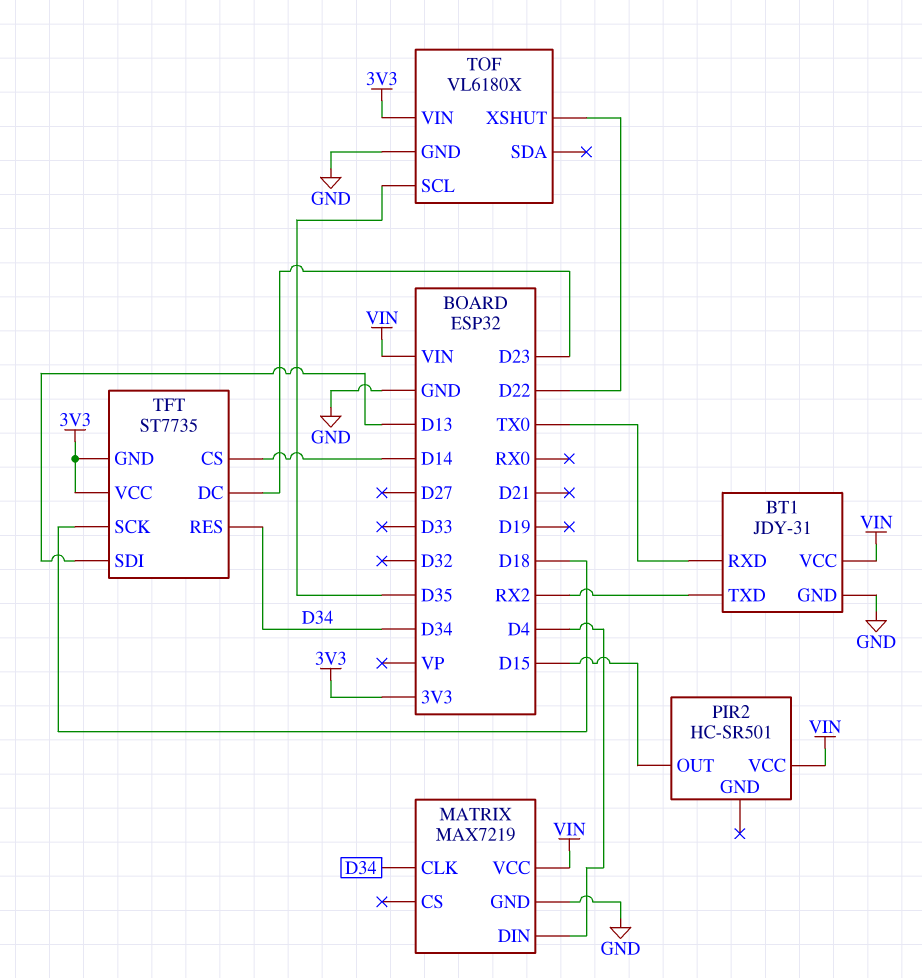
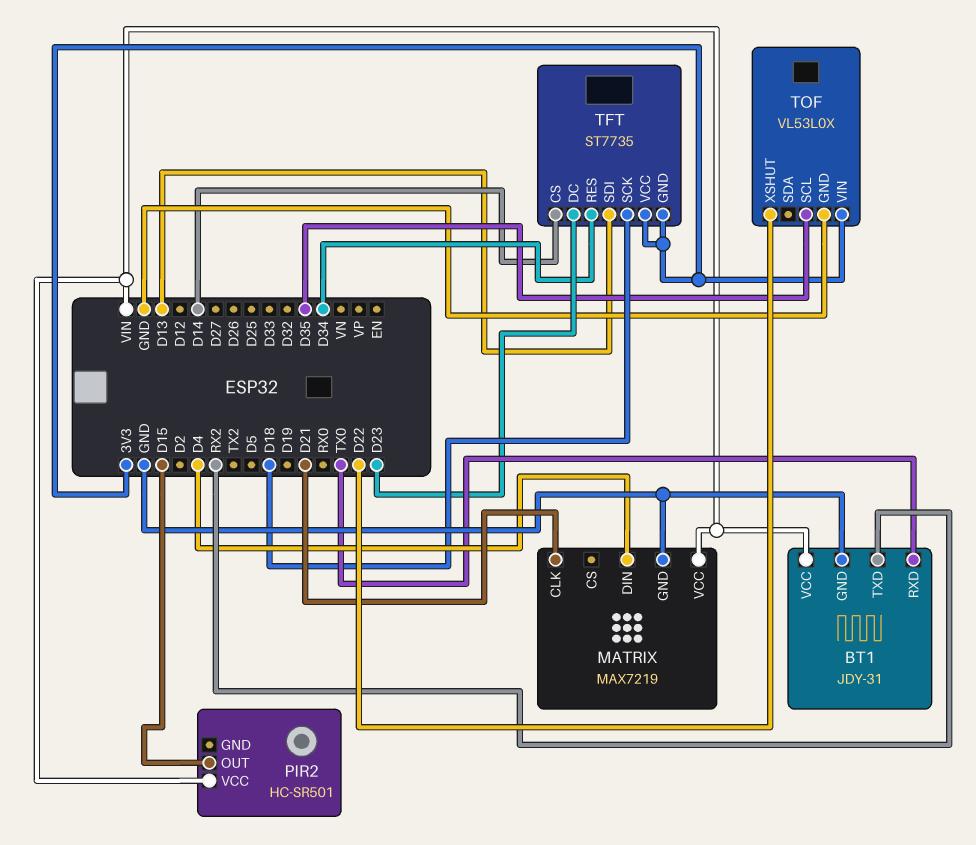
MATRIX pin CLK: D34 -> D21
TOF: VL6180X -> VL53L0X

